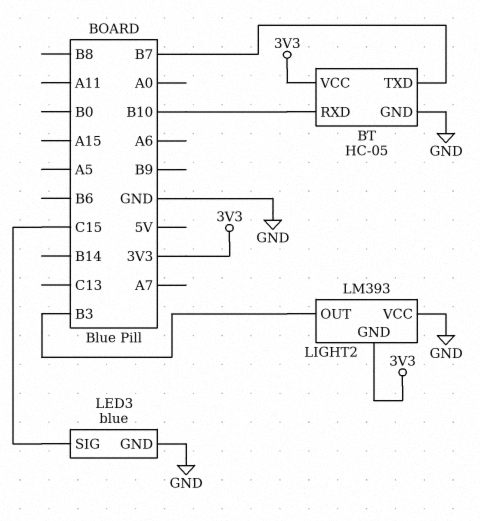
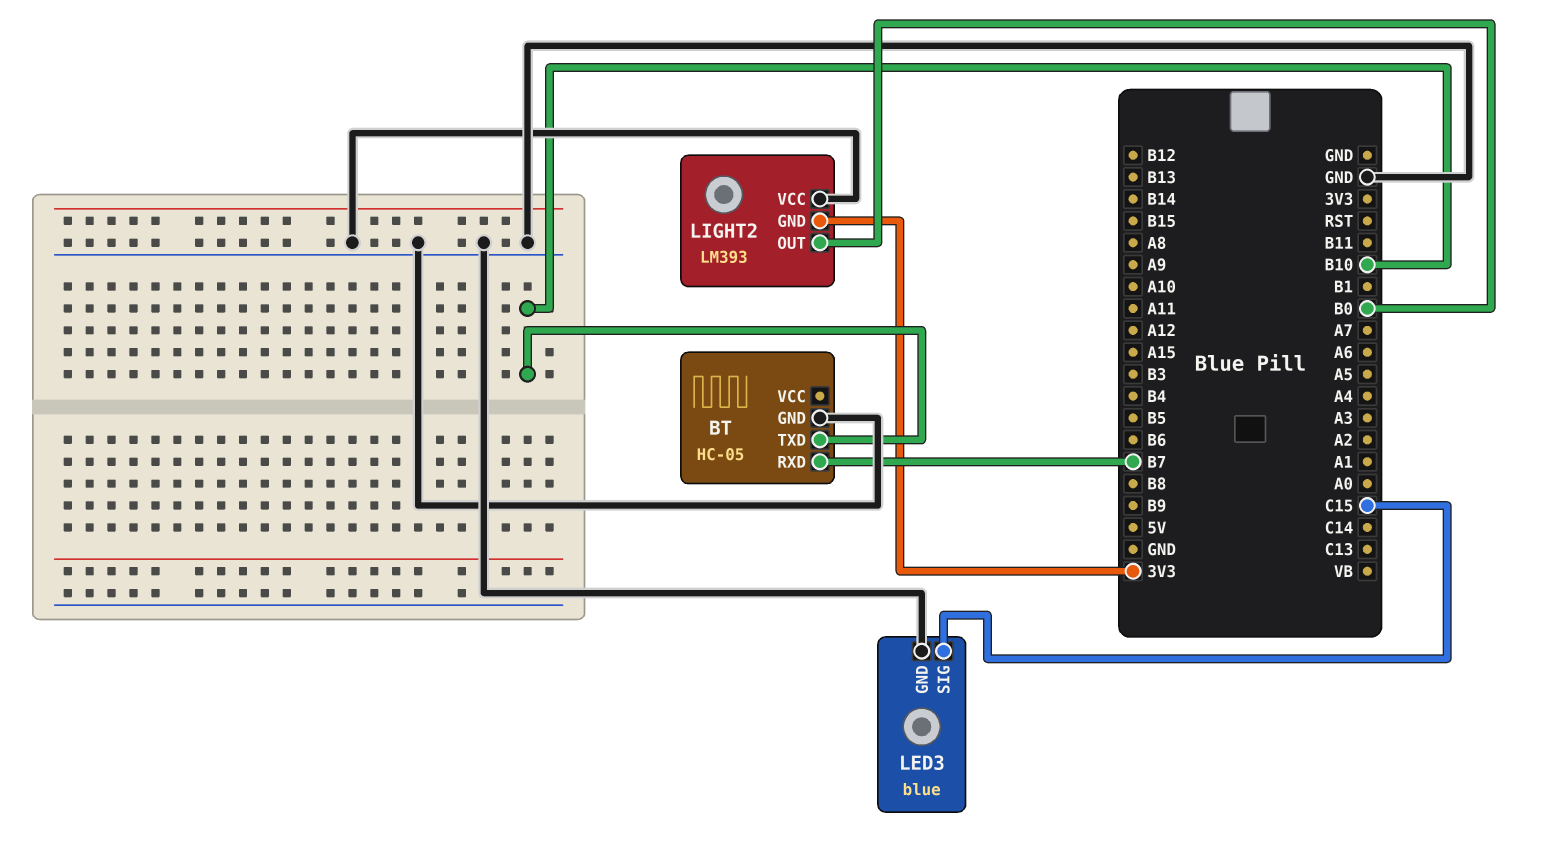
BT pin RXD: B10 -> B7
BT pin TXD: B7 -> B10
BT pin VCC: 3V3 -> none
LIGHT2 pin OUT: B3 -> B0

